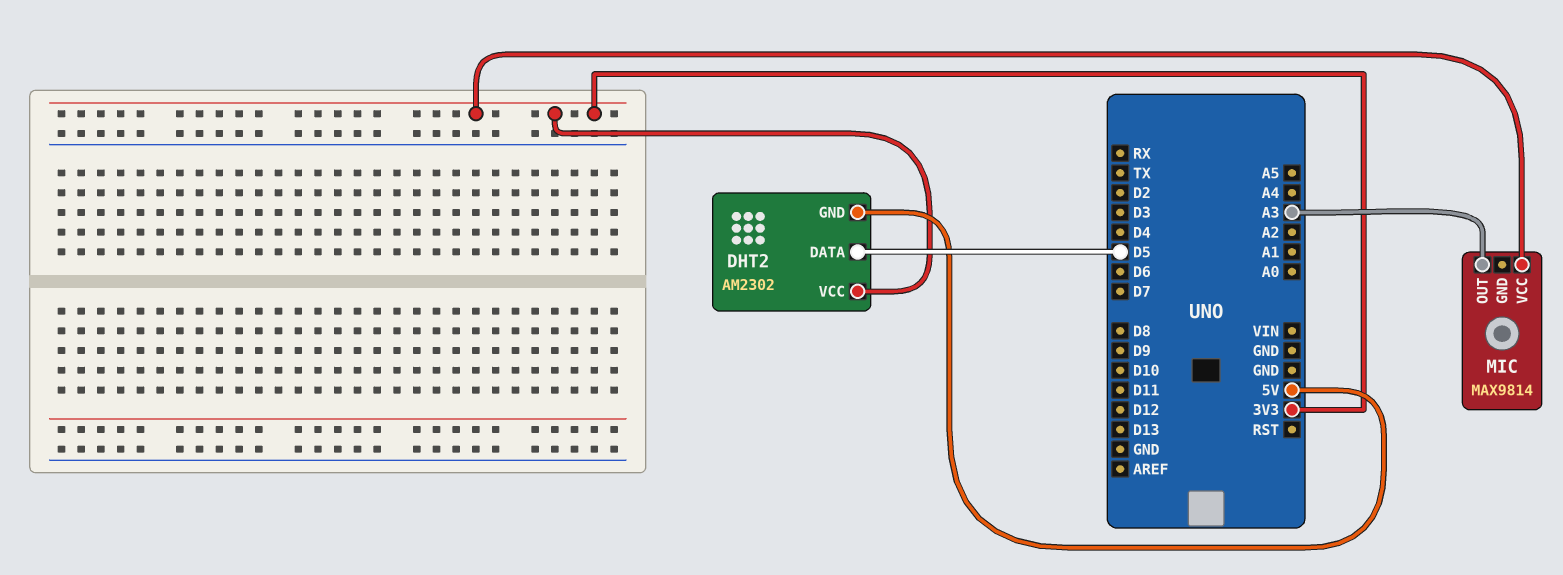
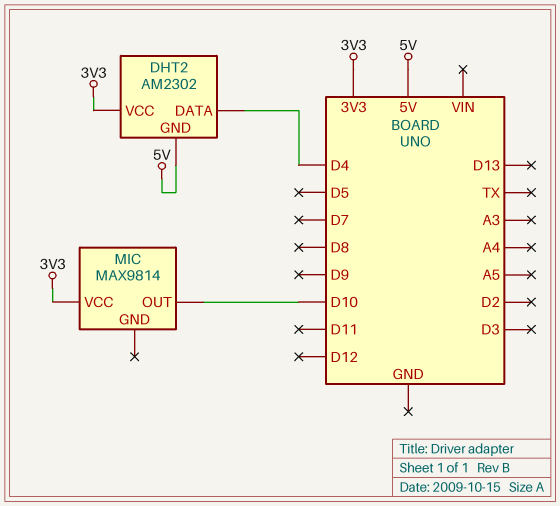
DHT2 pin DATA: D5 -> D4
MIC pin OUT: A3 -> D10

